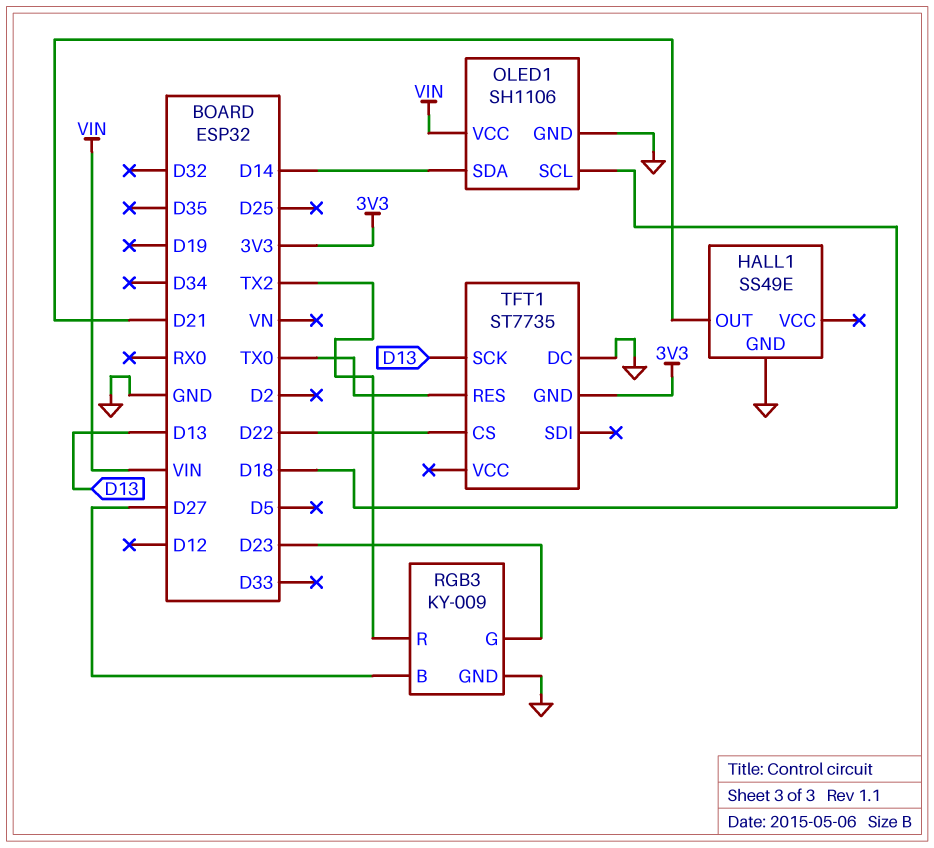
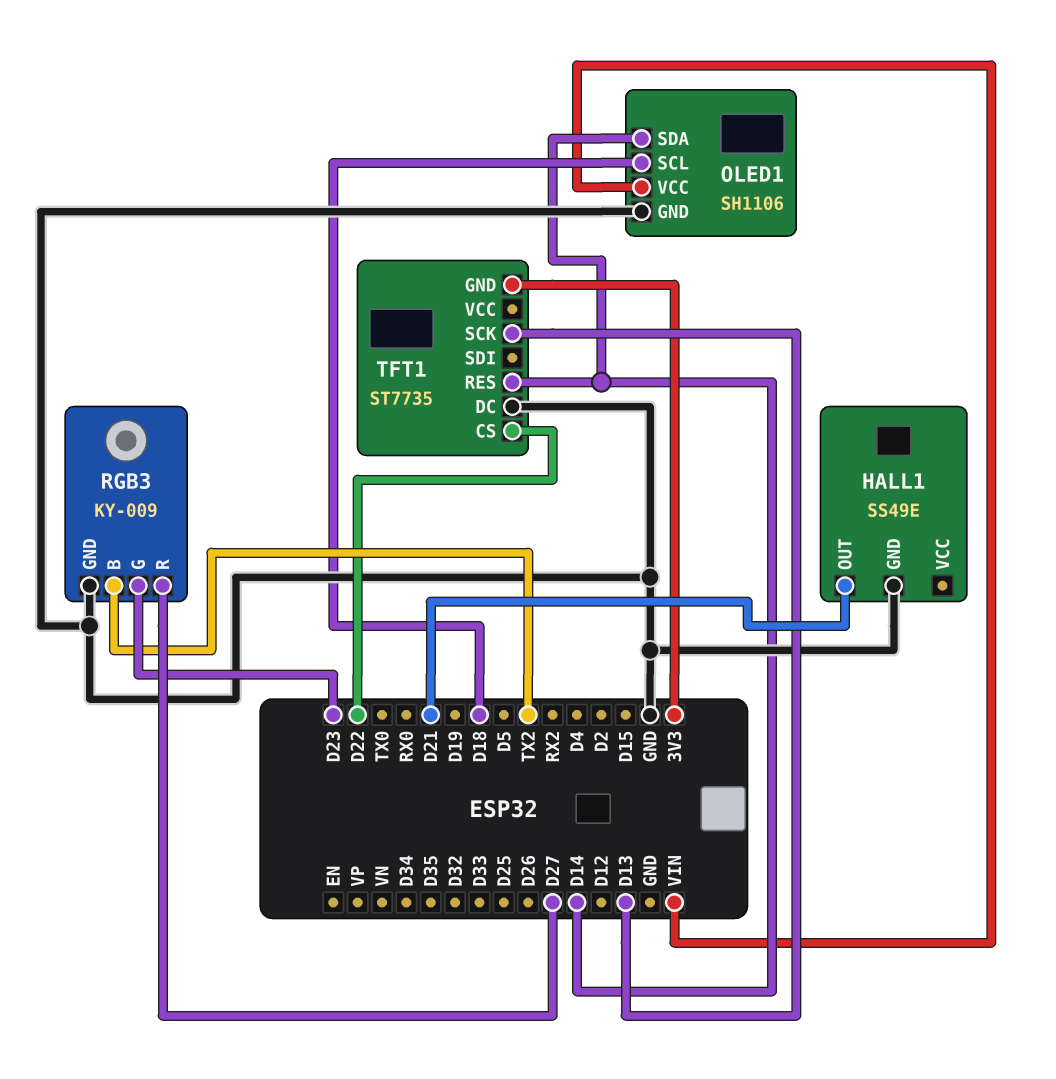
RGB3 pin B: D27 -> TX2
RGB3 pin R: TX2 -> D27
TFT1 pin RES: TX0 -> D14

